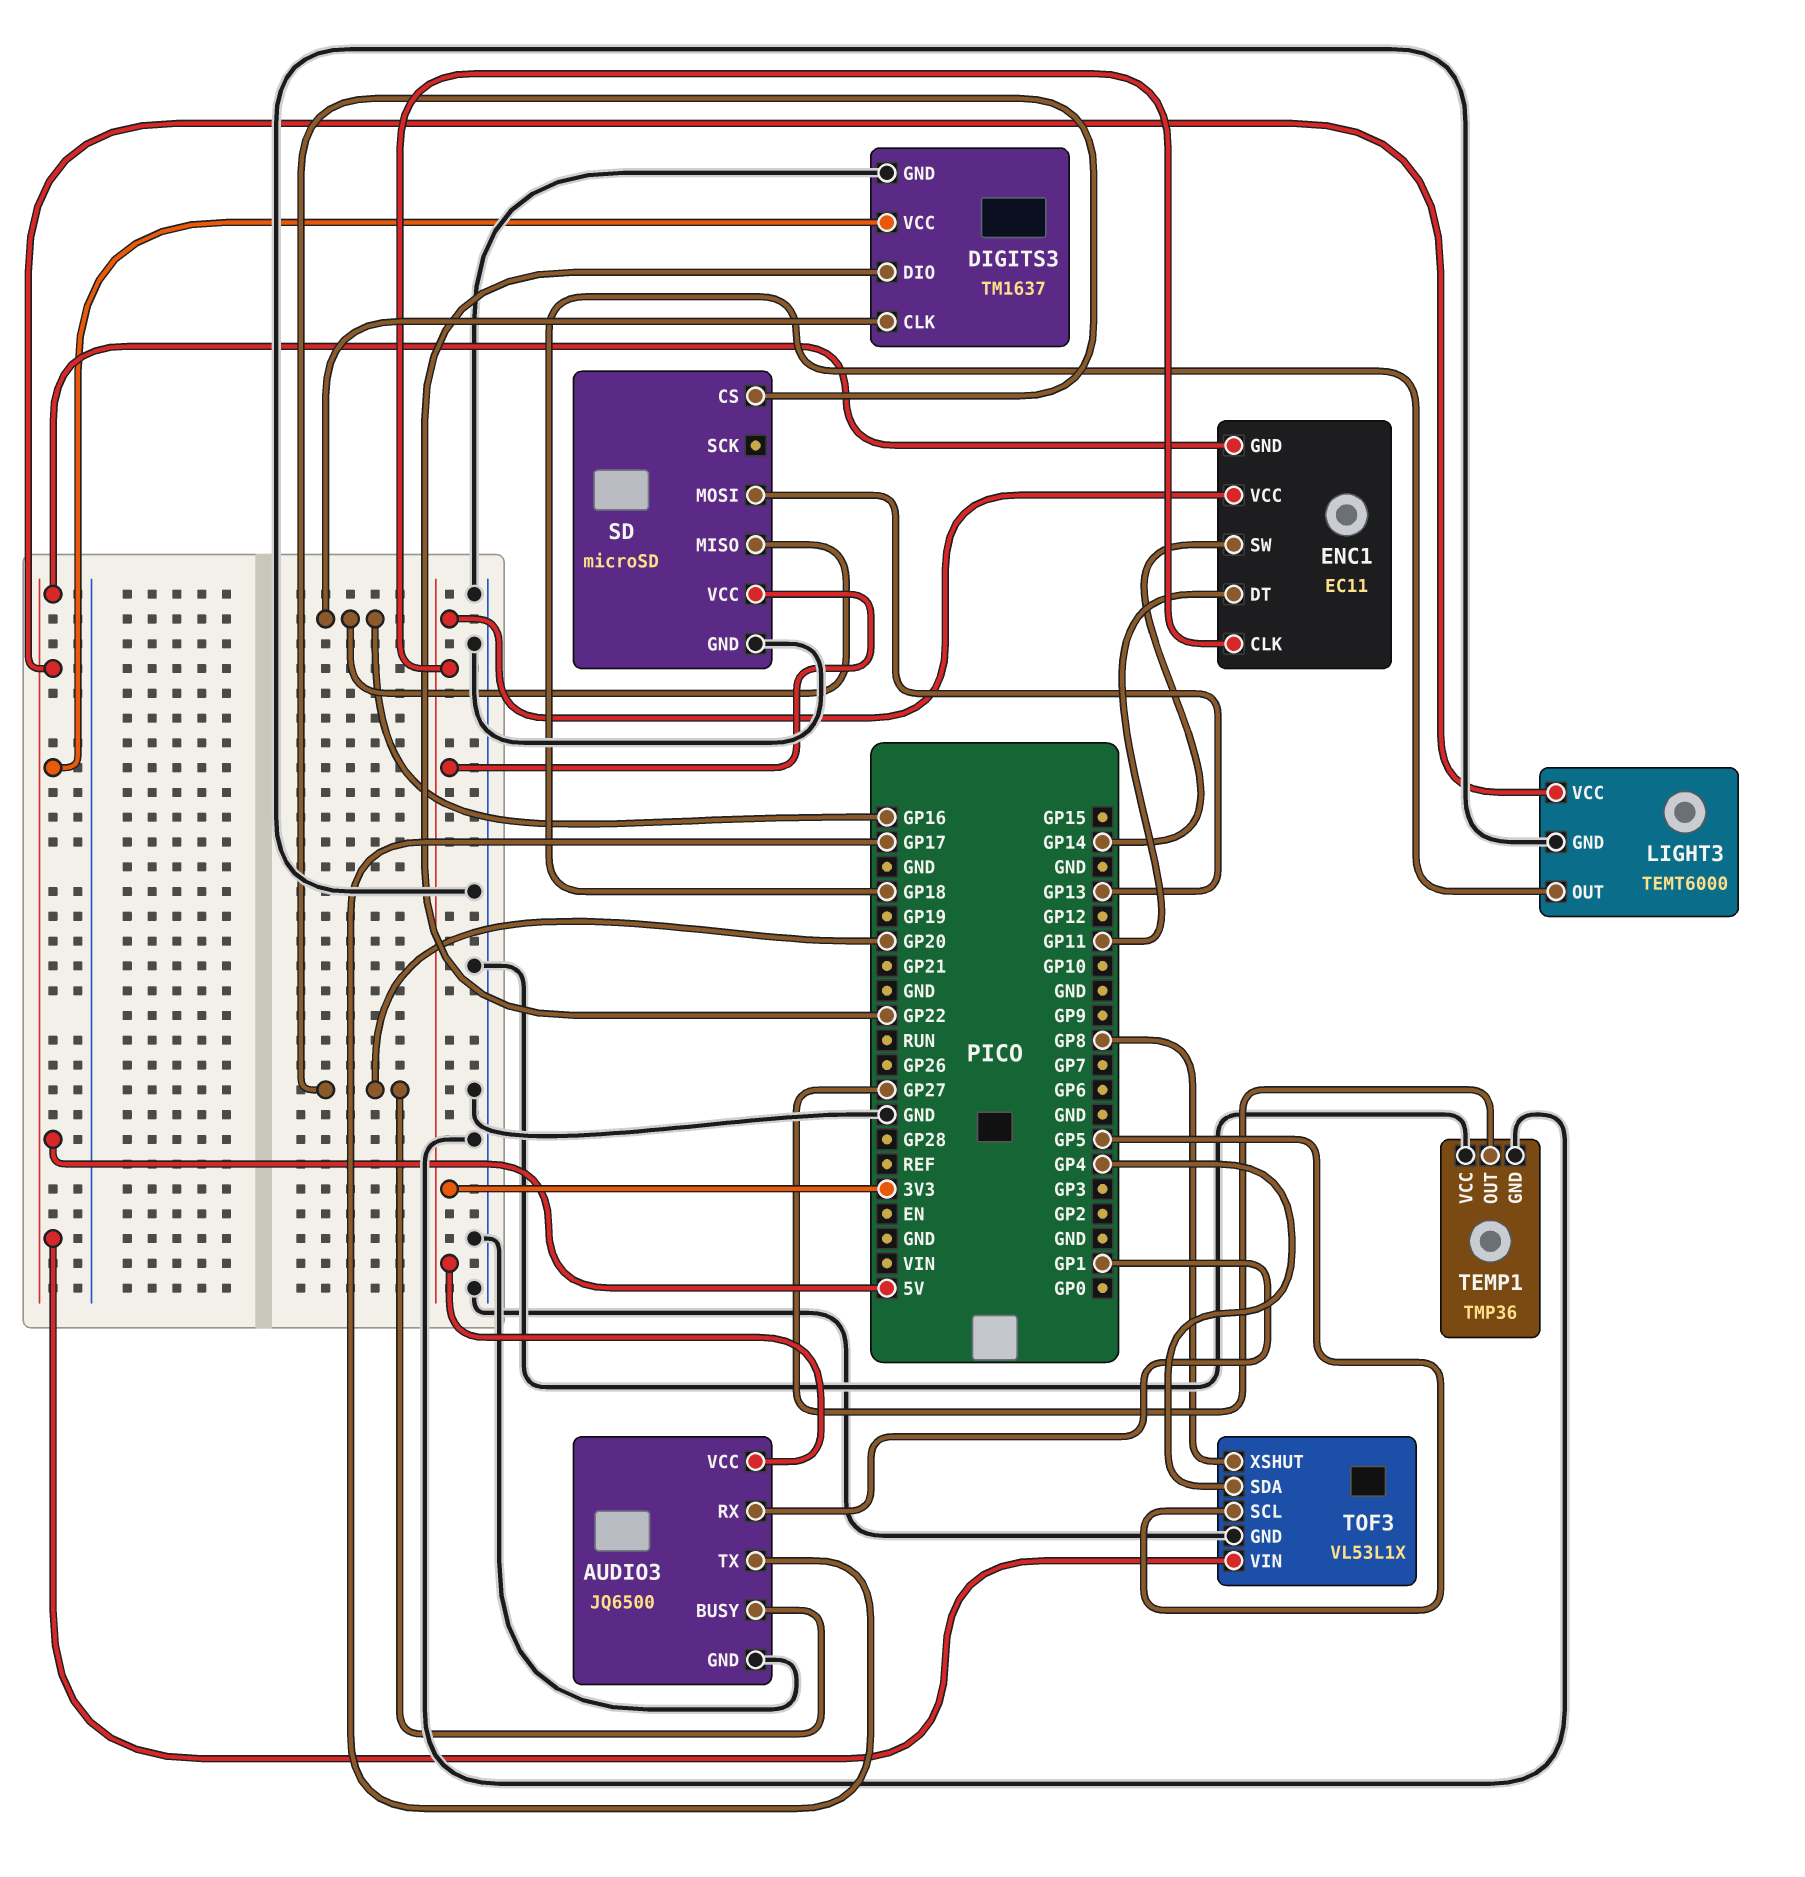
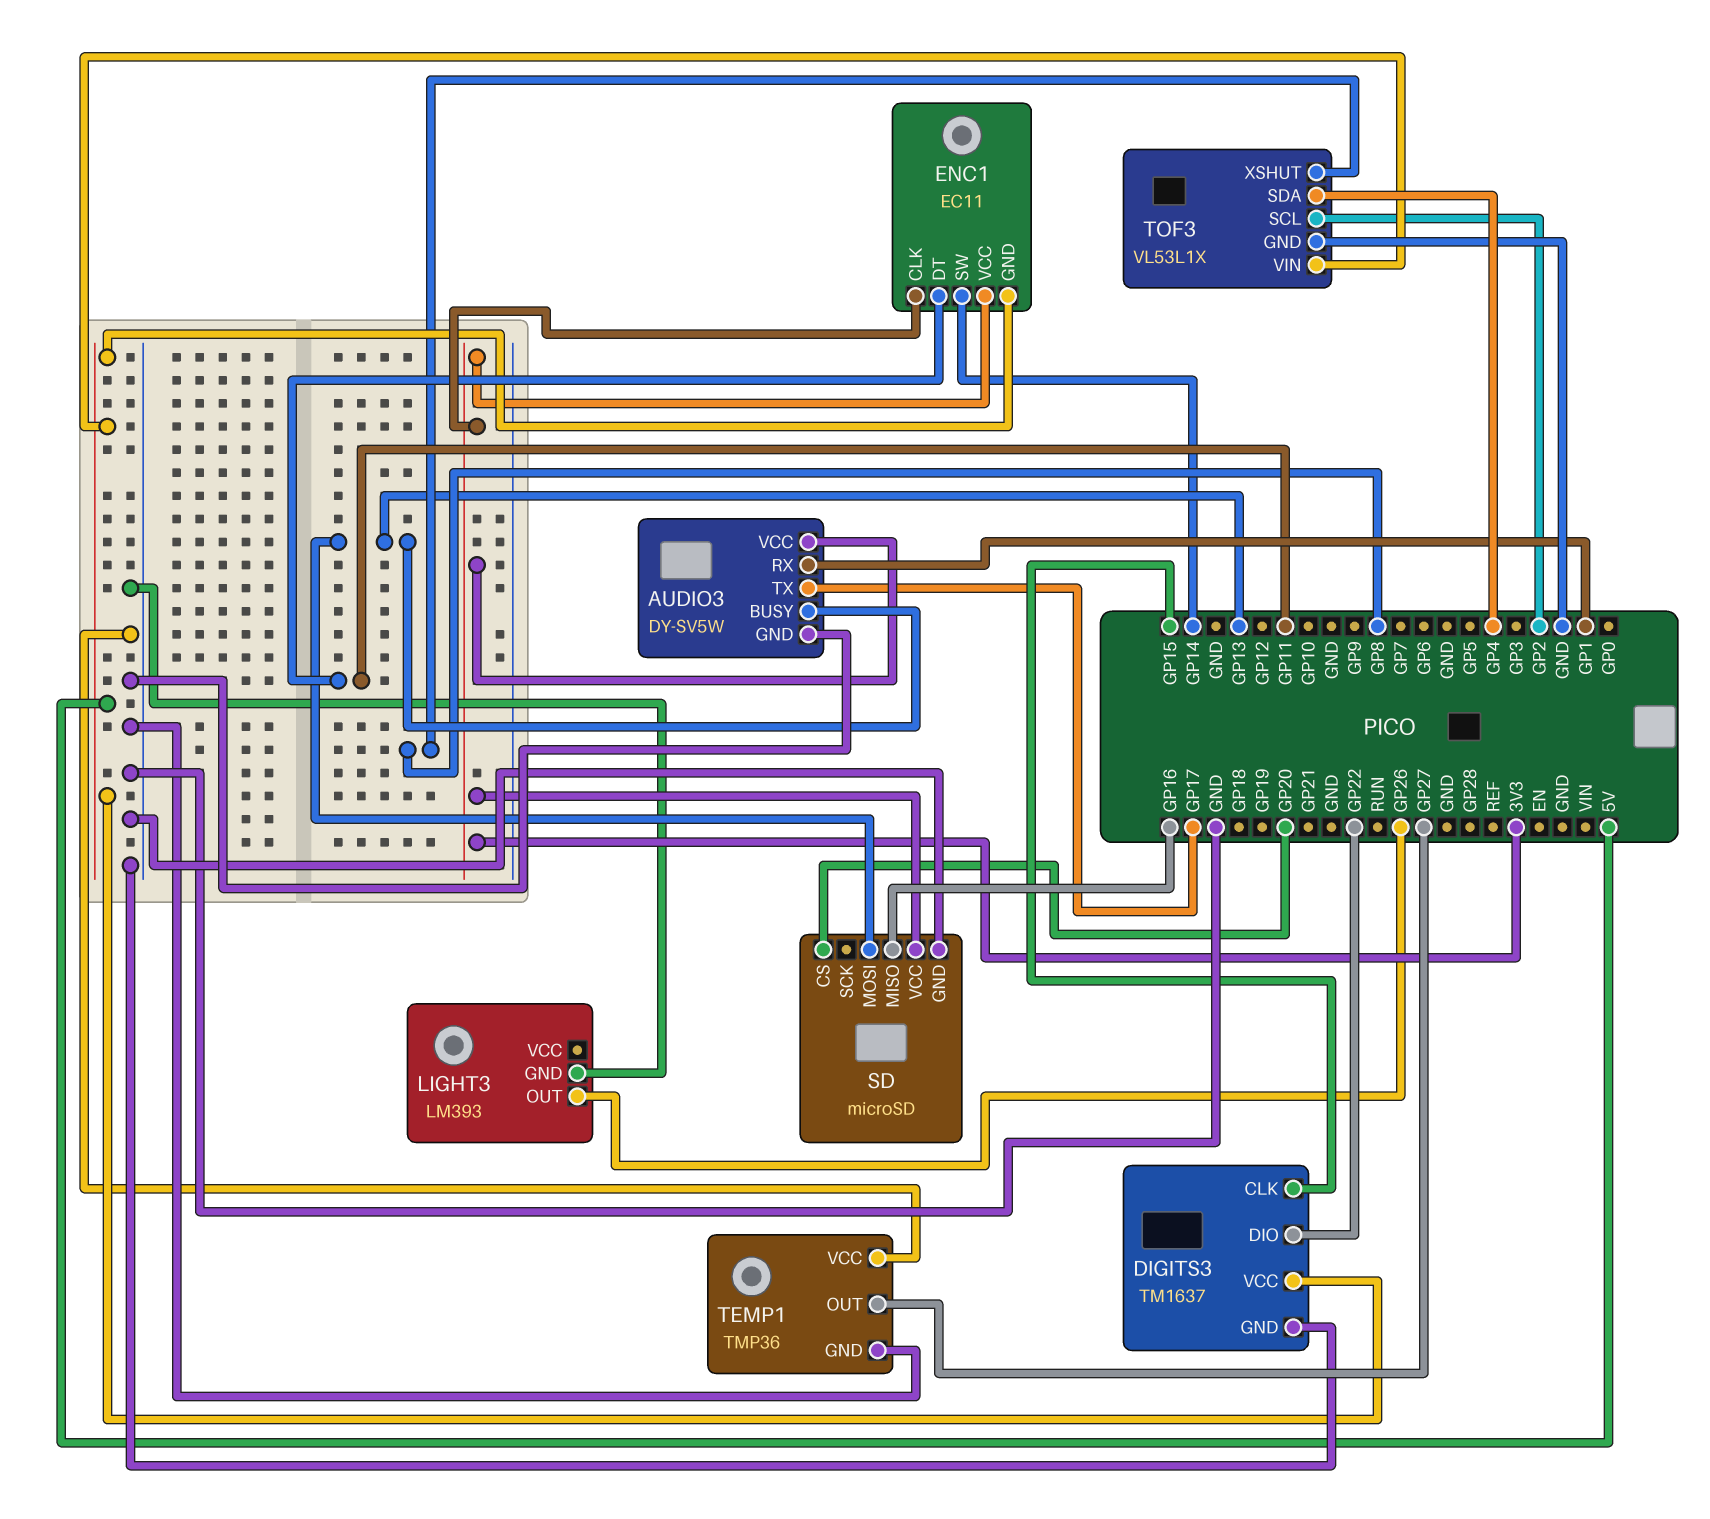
AUDIO3: JQ6500 -> DY-SV5W
AUDIO3 pin BUSY: GP20 -> GP13
DIGITS3 pin CLK: GP16 -> GP15
LIGHT3: TEMT6000 -> LM393
LIGHT3 pin OUT: GP18 -> GP26
LIGHT3 pin VCC: 5V -> none
TOF3 pin SCL: GP5 -> GP2

